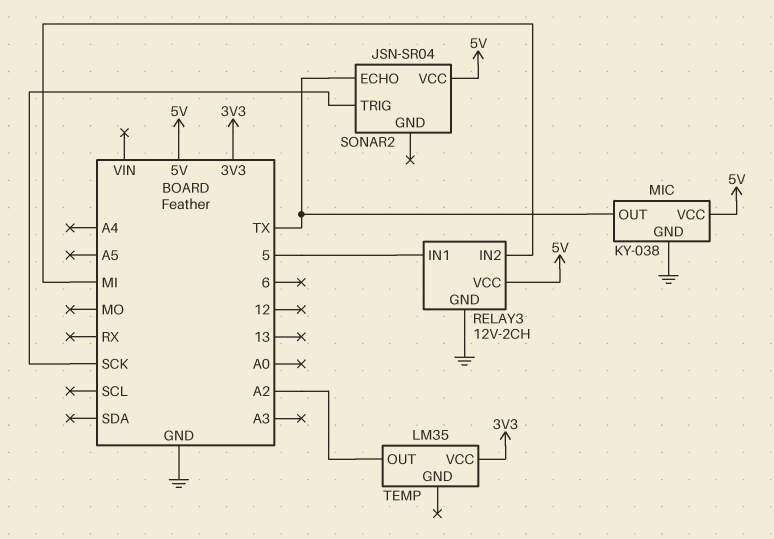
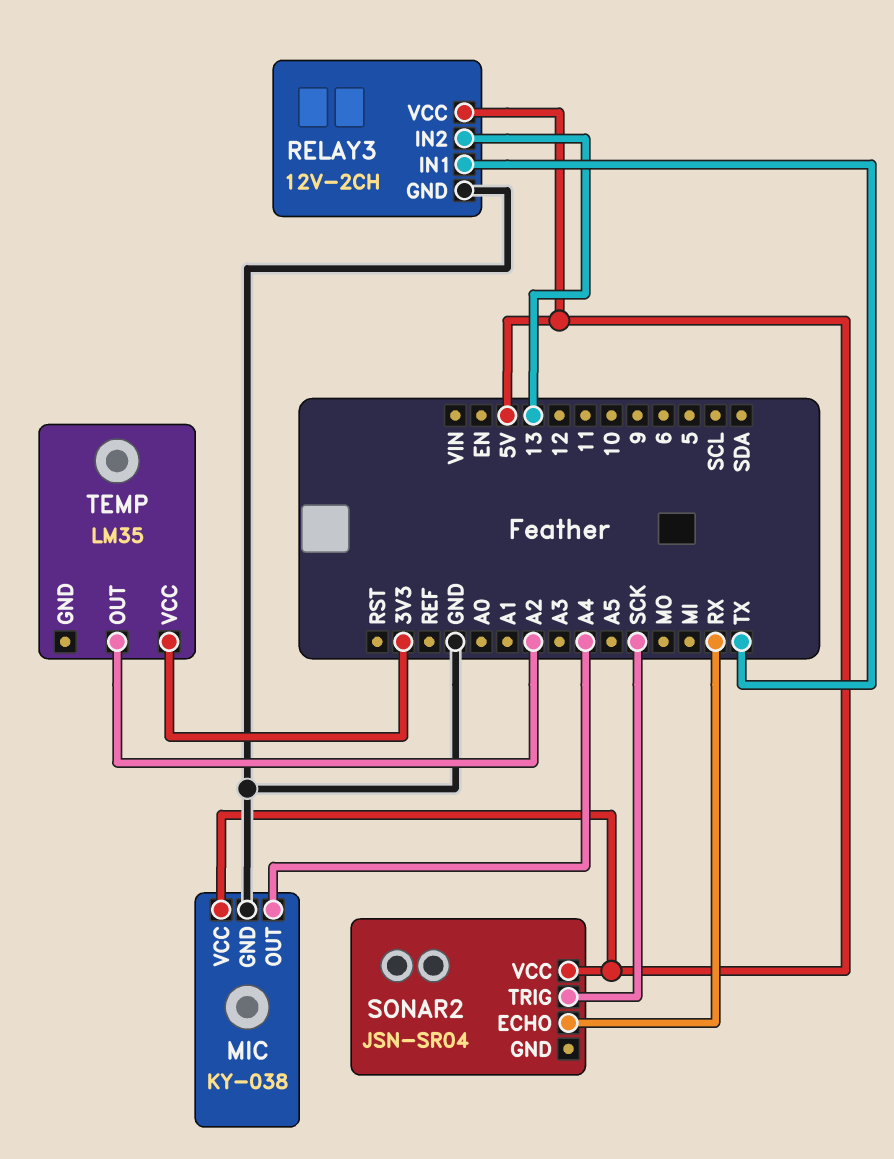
MIC pin OUT: TX -> A4
RELAY3 pin IN1: 5 -> TX
RELAY3 pin IN2: MI -> 13
SONAR2 pin ECHO: TX -> RX

